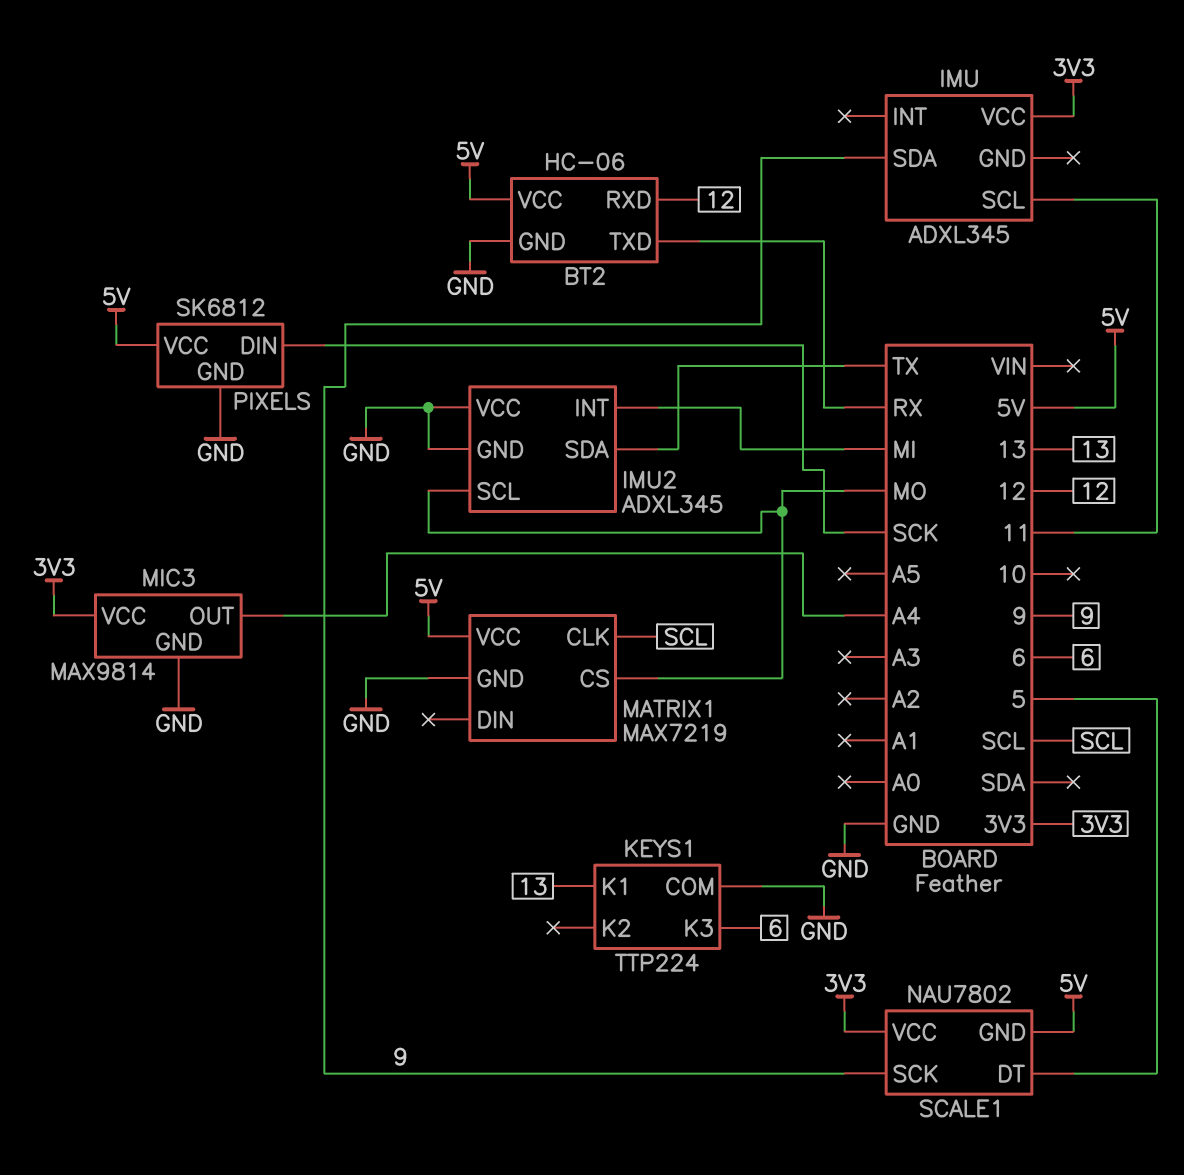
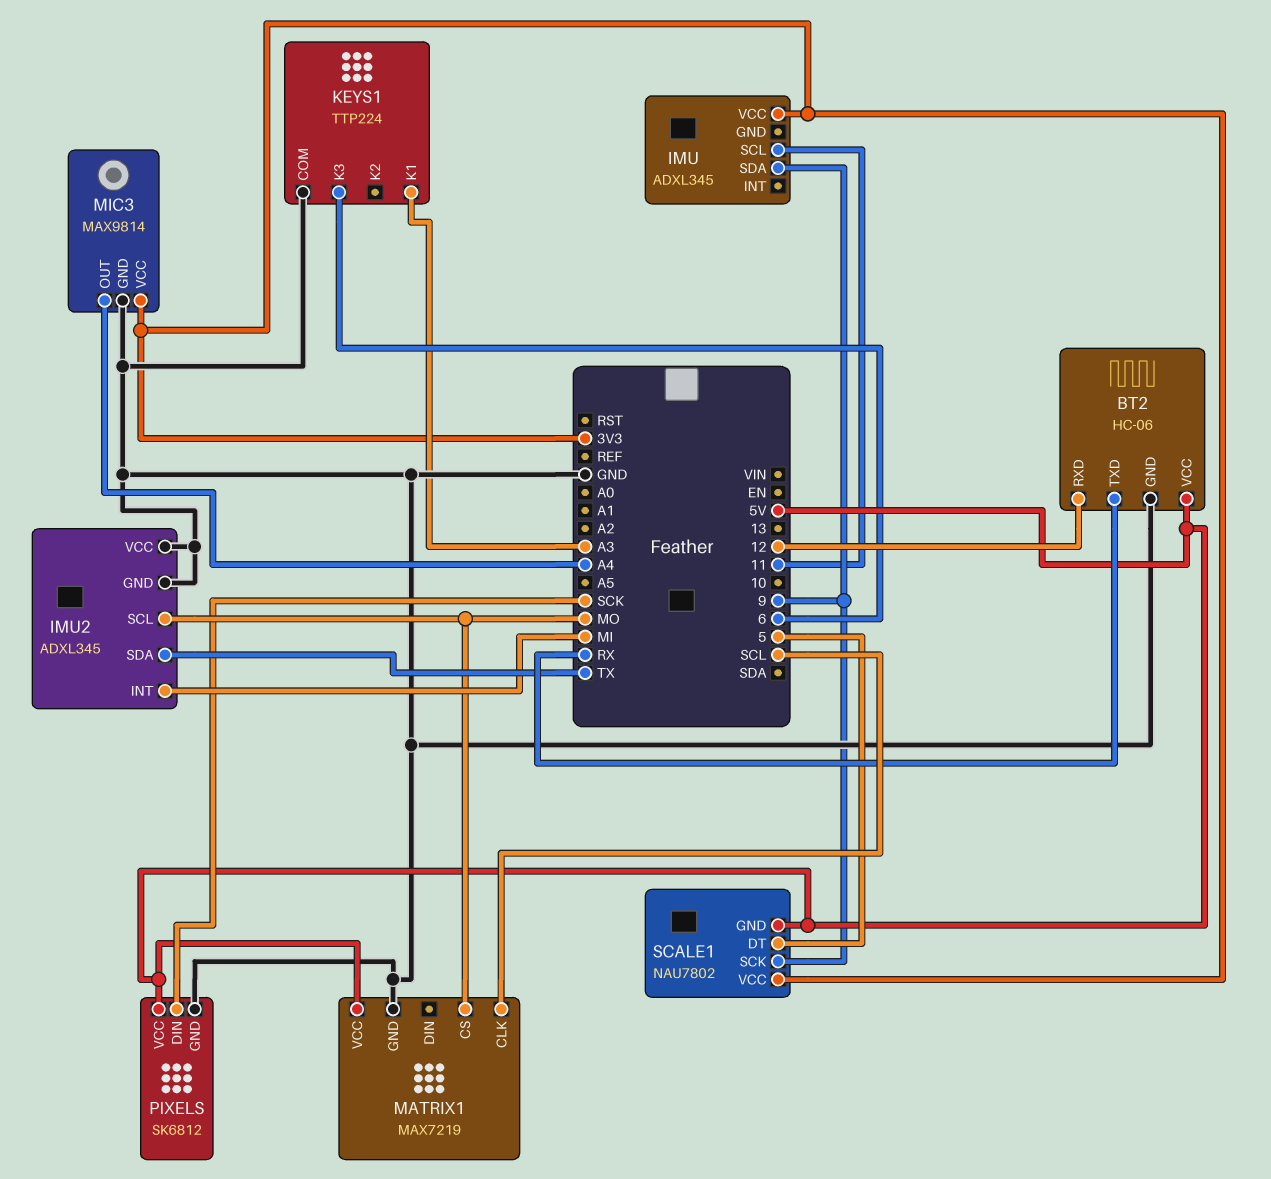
KEYS1 pin K1: 13 -> A3

